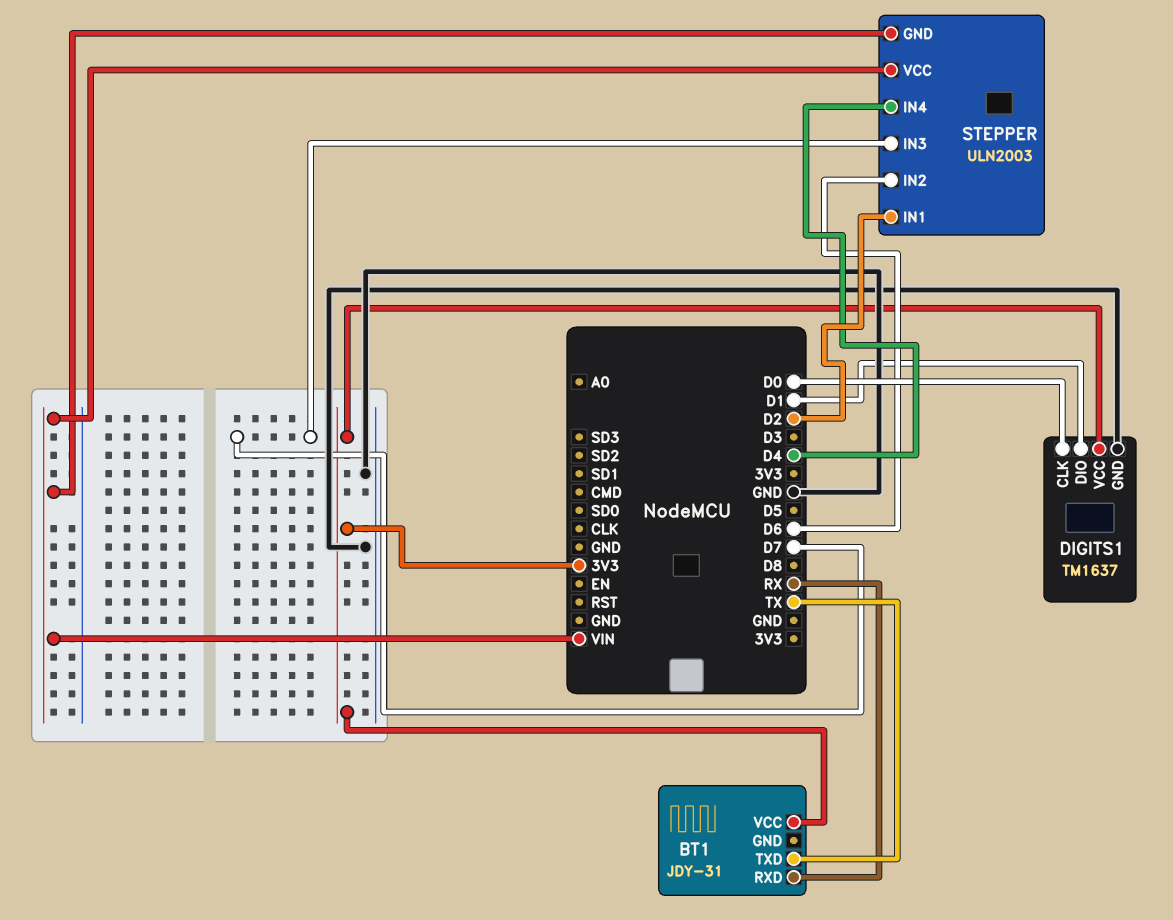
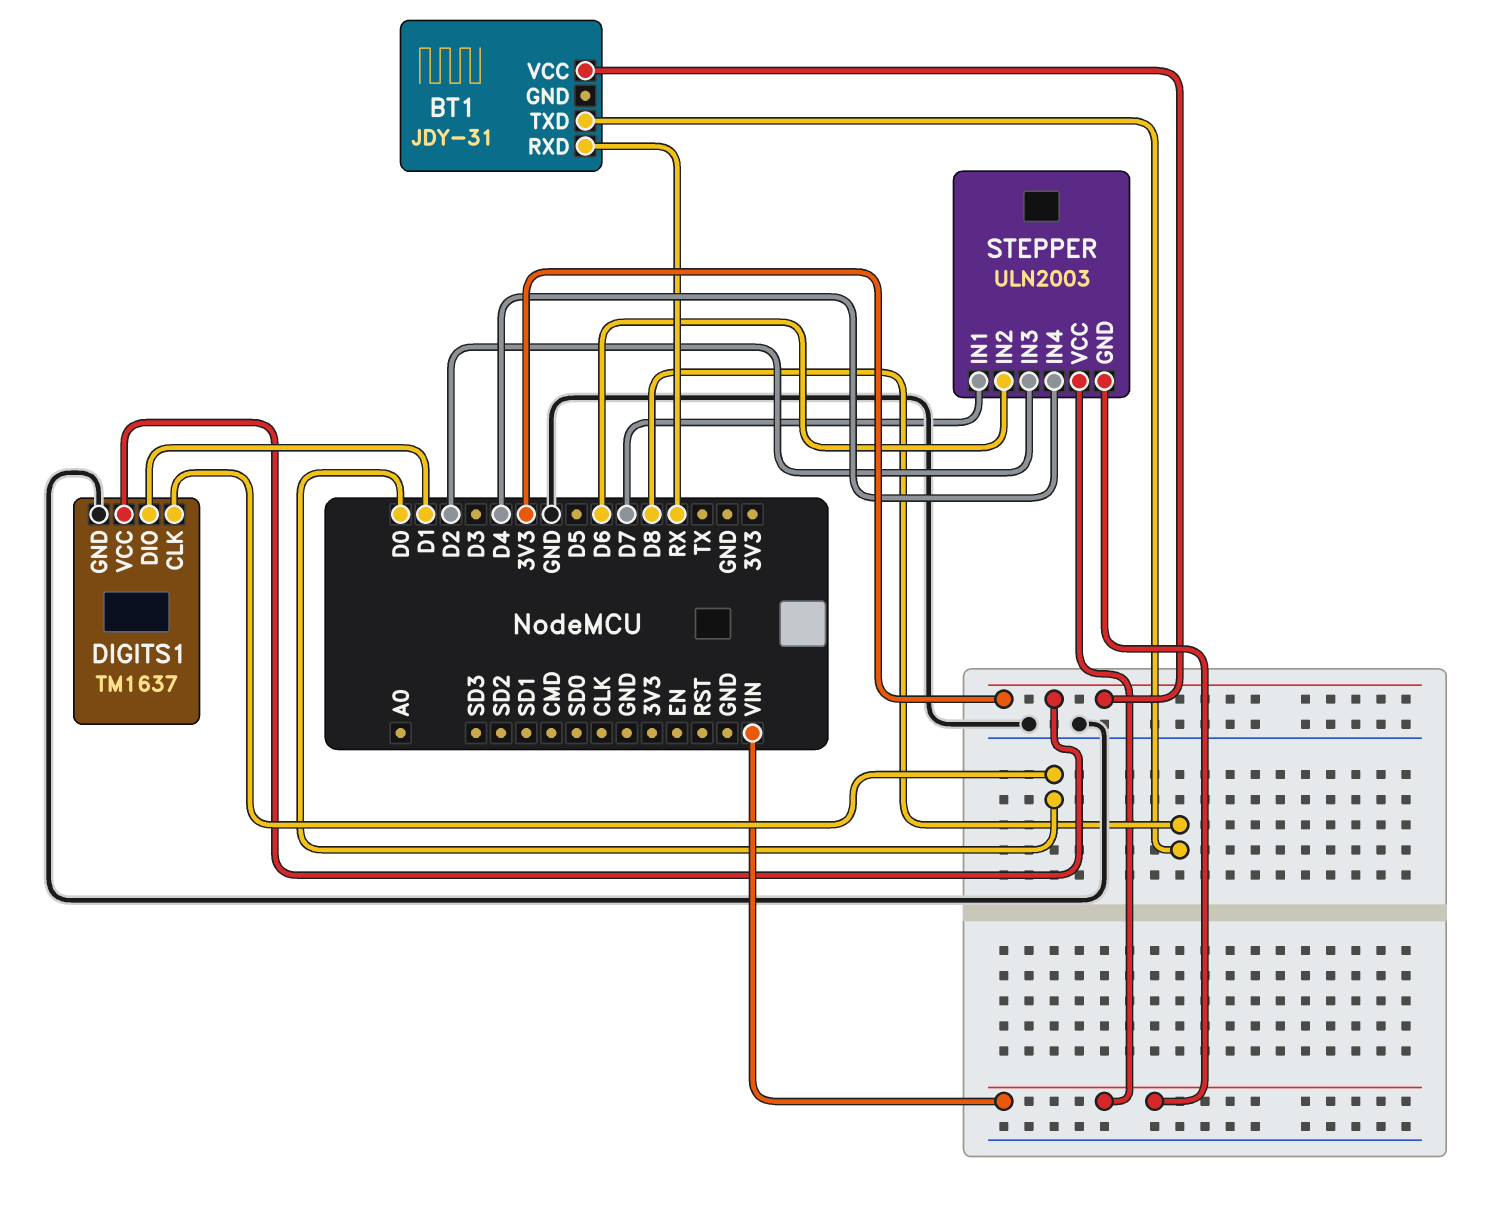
BT1 pin TXD: TX -> D8
STEPPER pin IN1: D2 -> D7
STEPPER pin IN3: D7 -> D2

